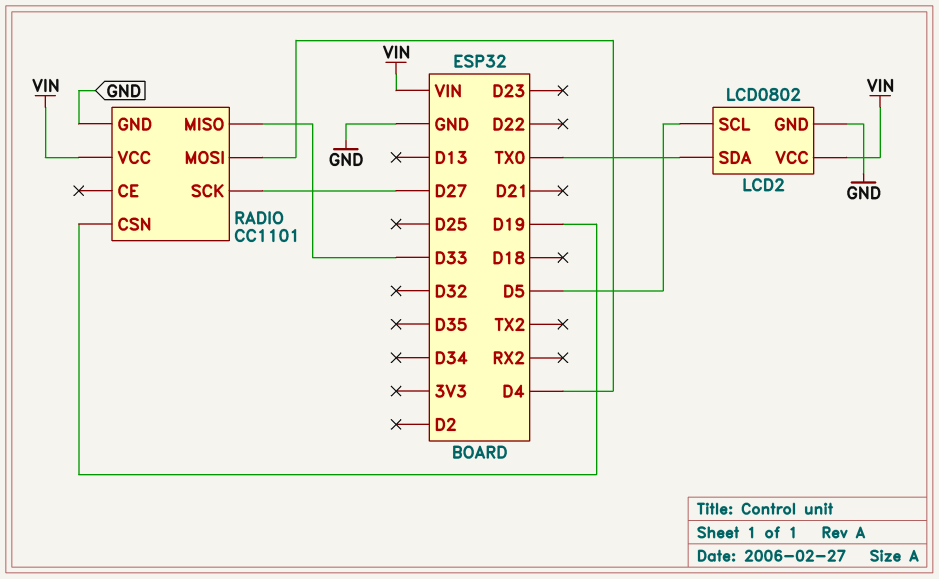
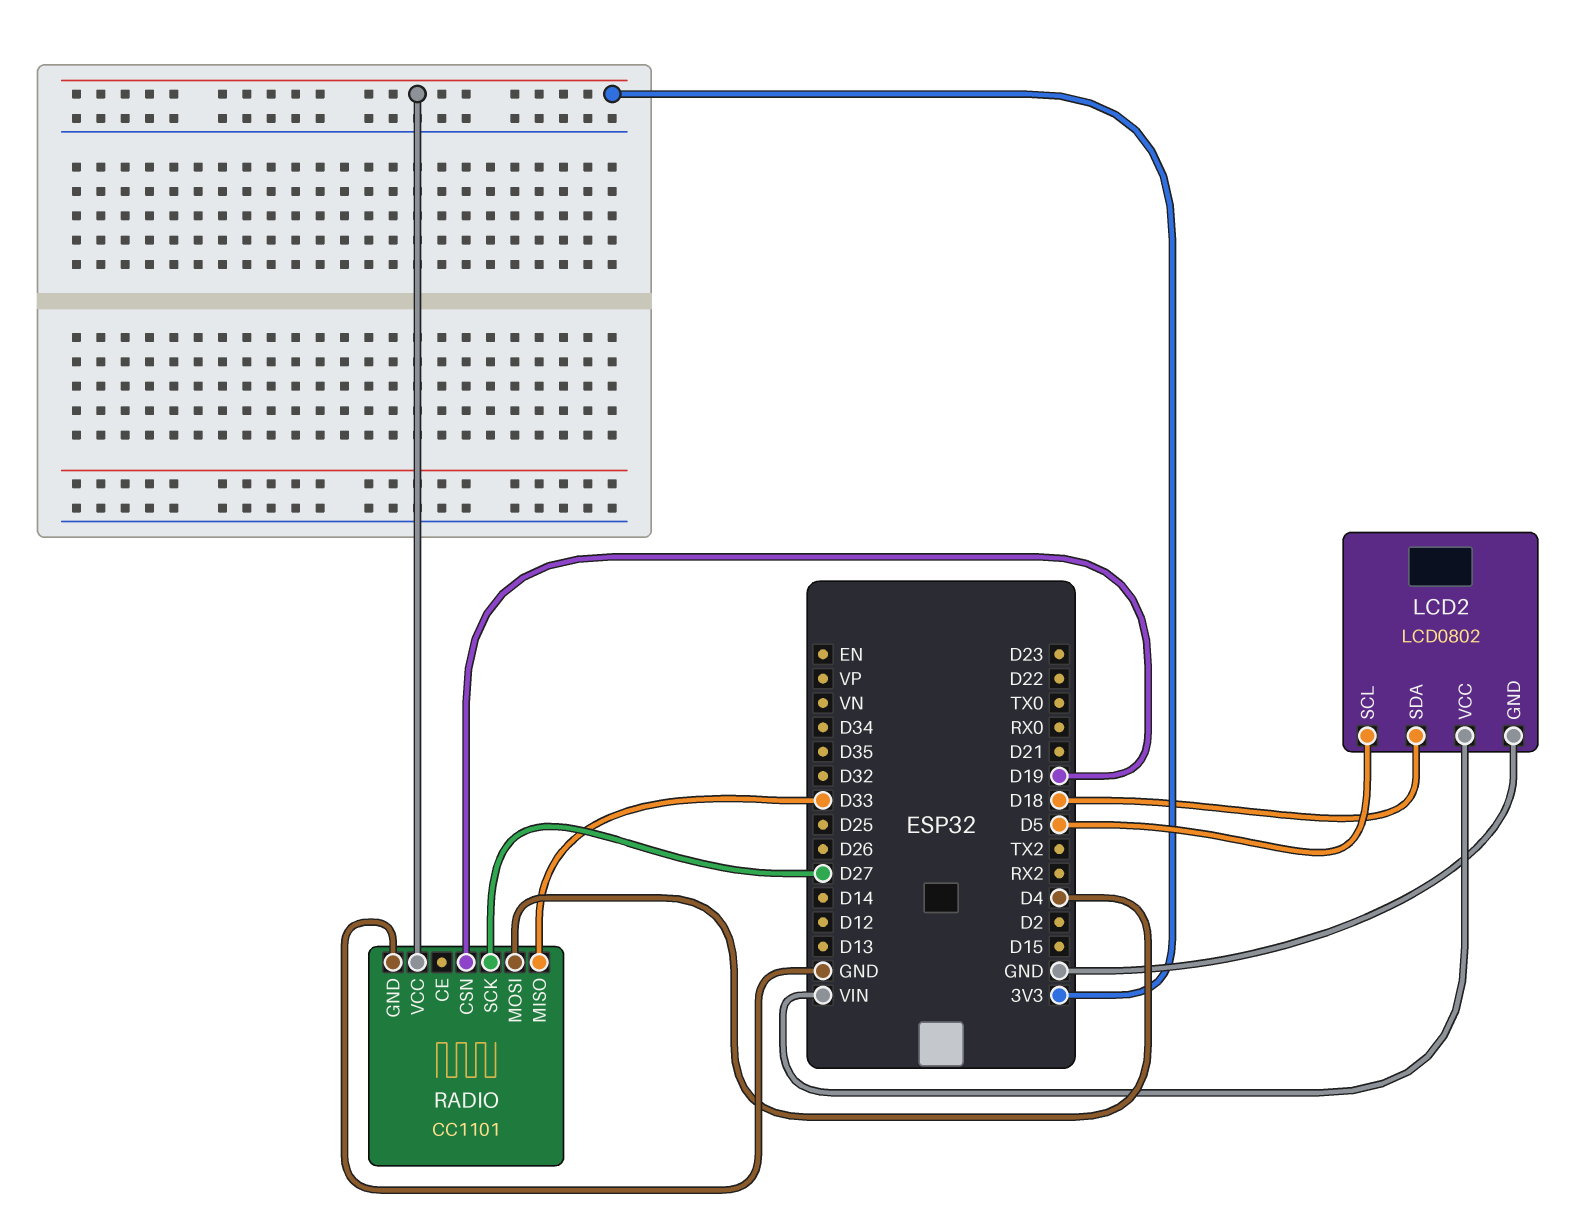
LCD2 pin SDA: TX0 -> D18
RADIO pin VCC: VIN -> 3V3

